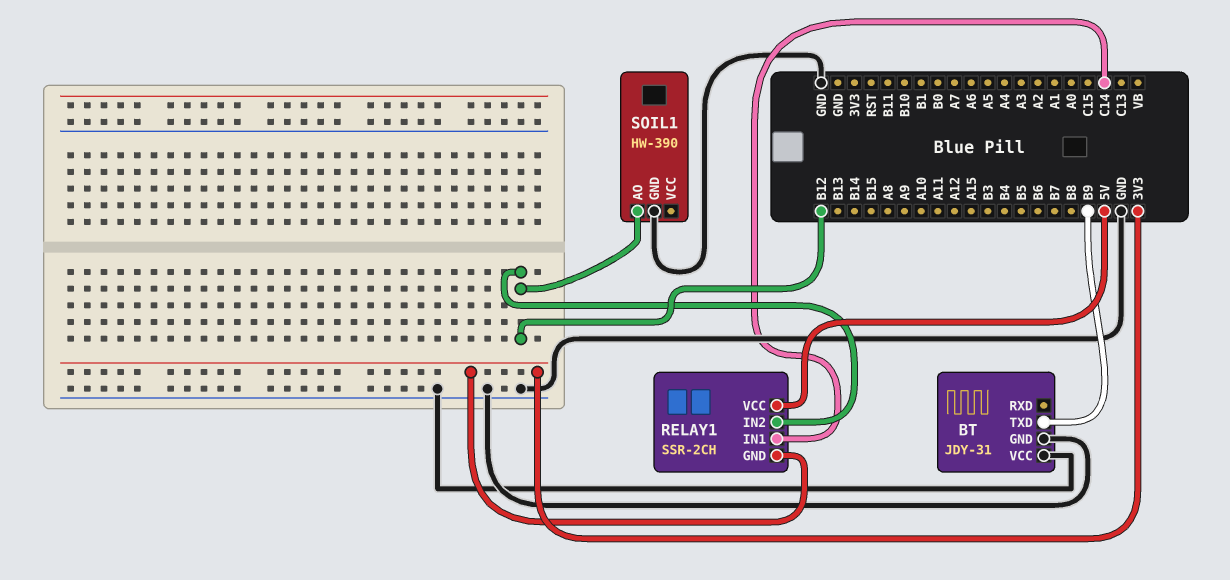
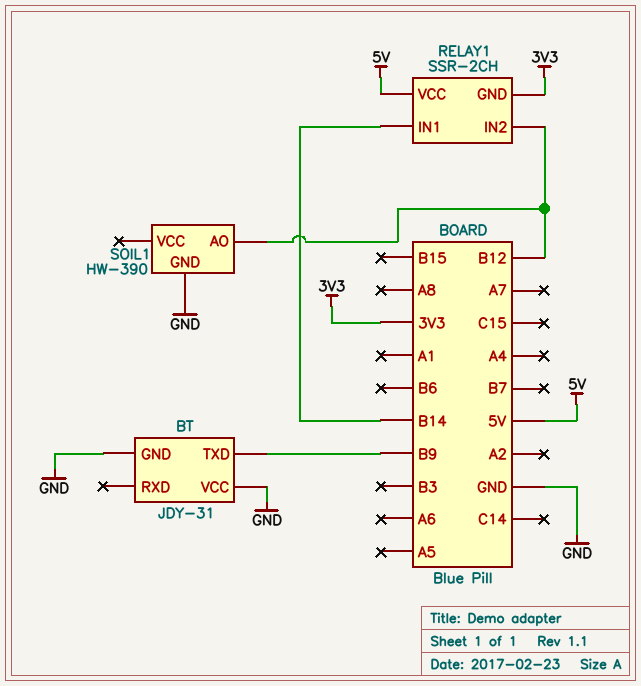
RELAY1 pin IN1: C14 -> B14

